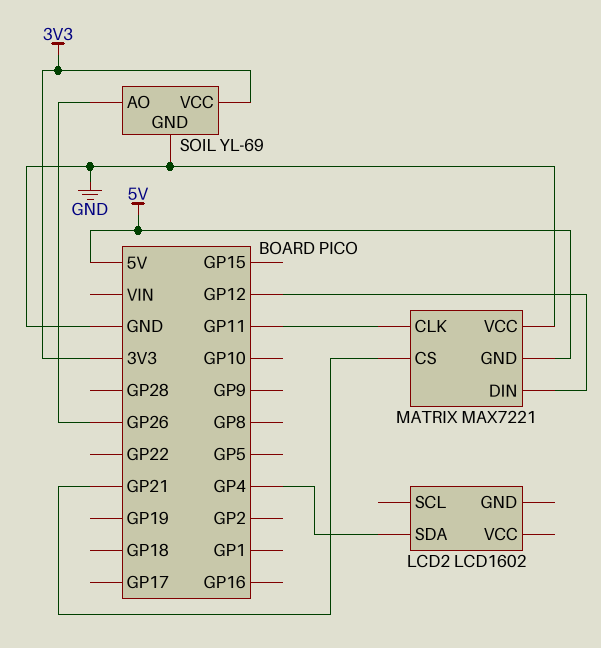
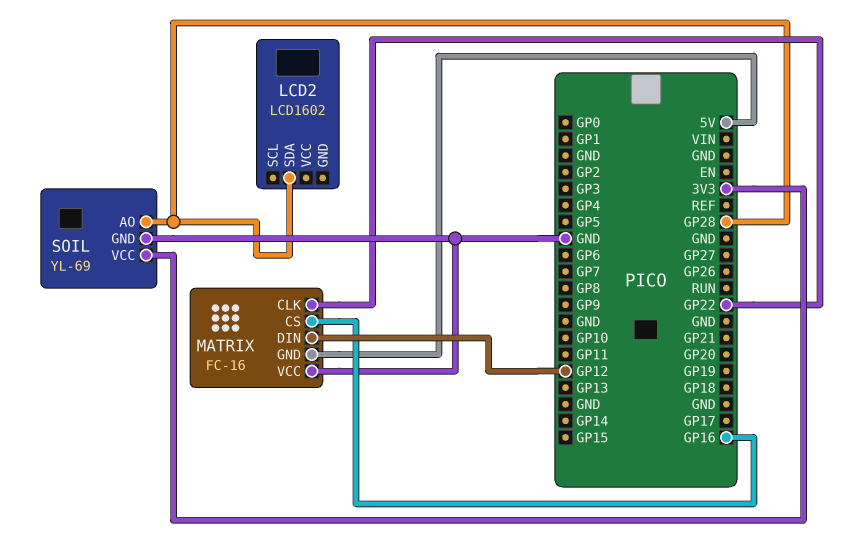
LCD2 pin SDA: GP4 -> GP28
MATRIX: MAX7221 -> FC-16
MATRIX pin CLK: GP11 -> GP22
MATRIX pin CS: GP21 -> GP16
SOIL pin AO: GP26 -> GP28

